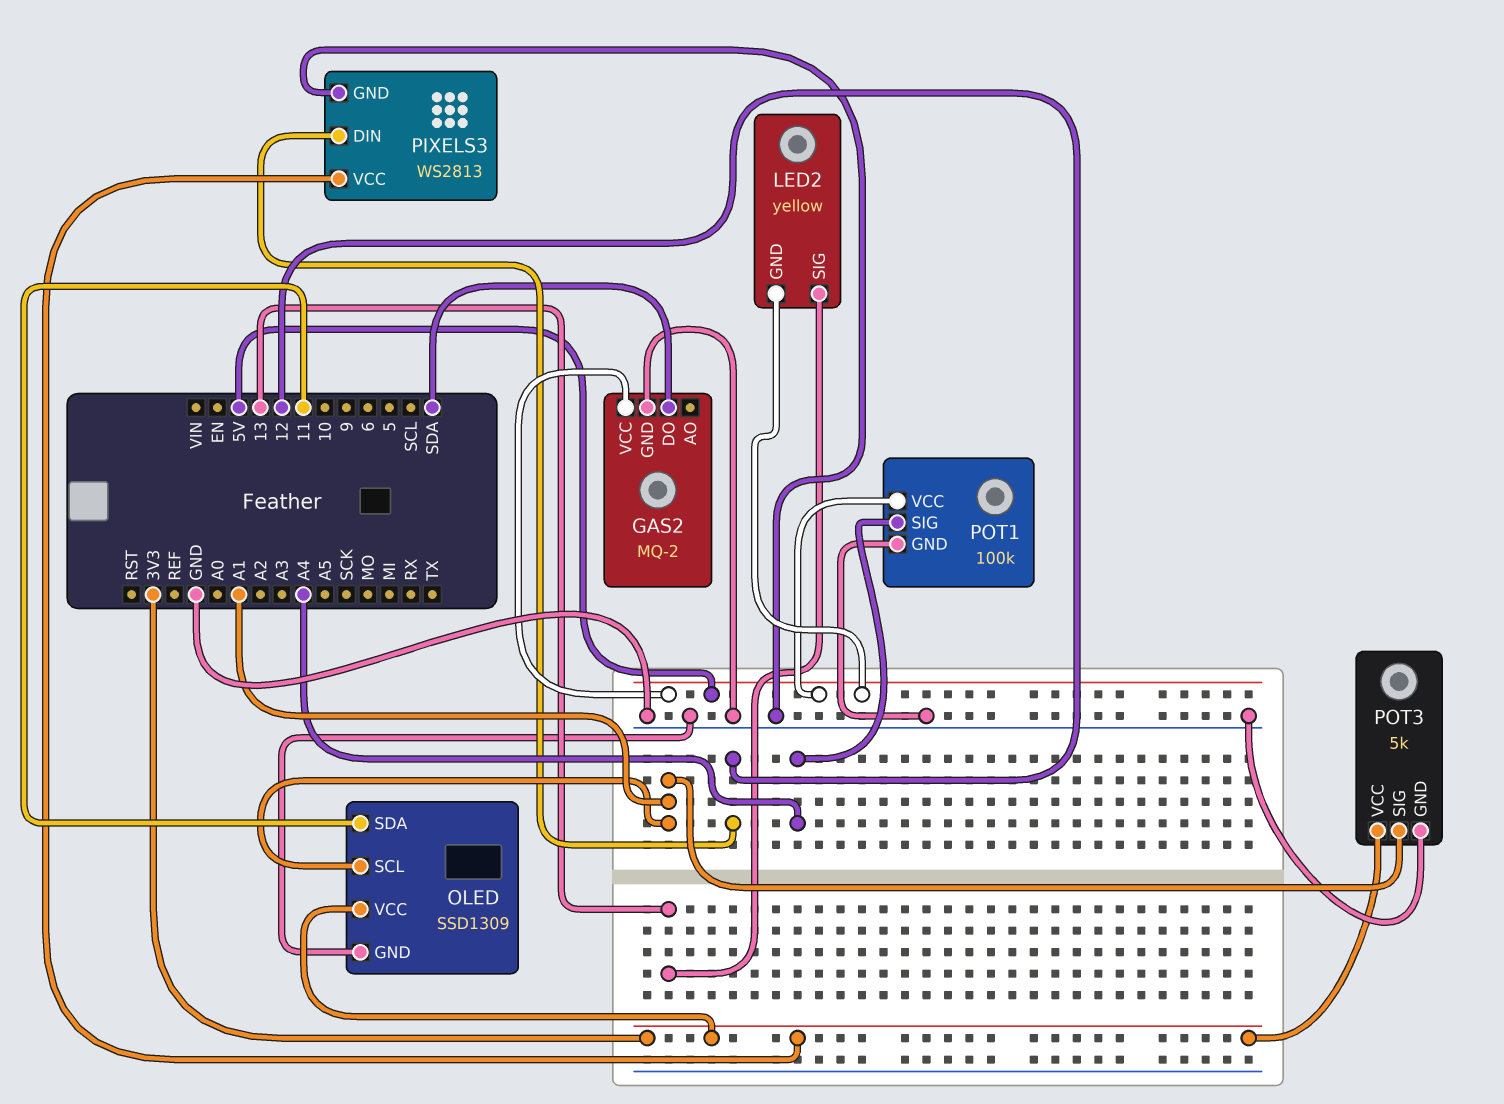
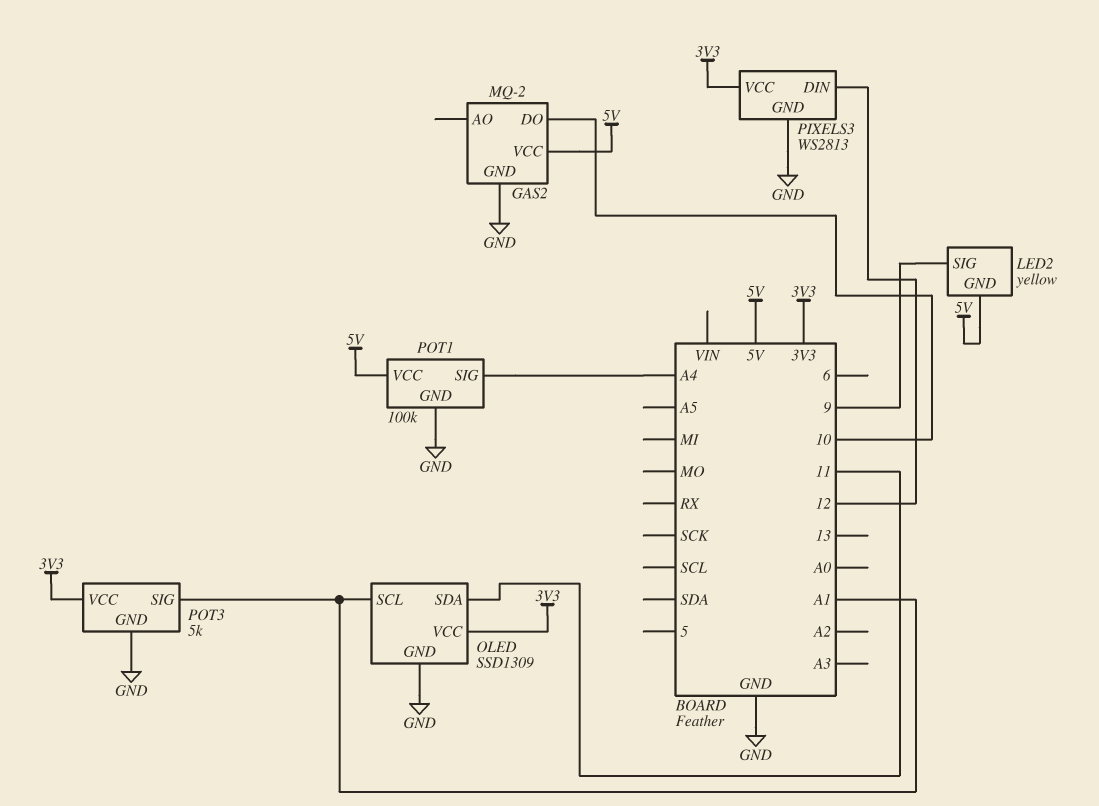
GAS2 pin DO: SDA -> 10
LED2 pin SIG: 13 -> 9

